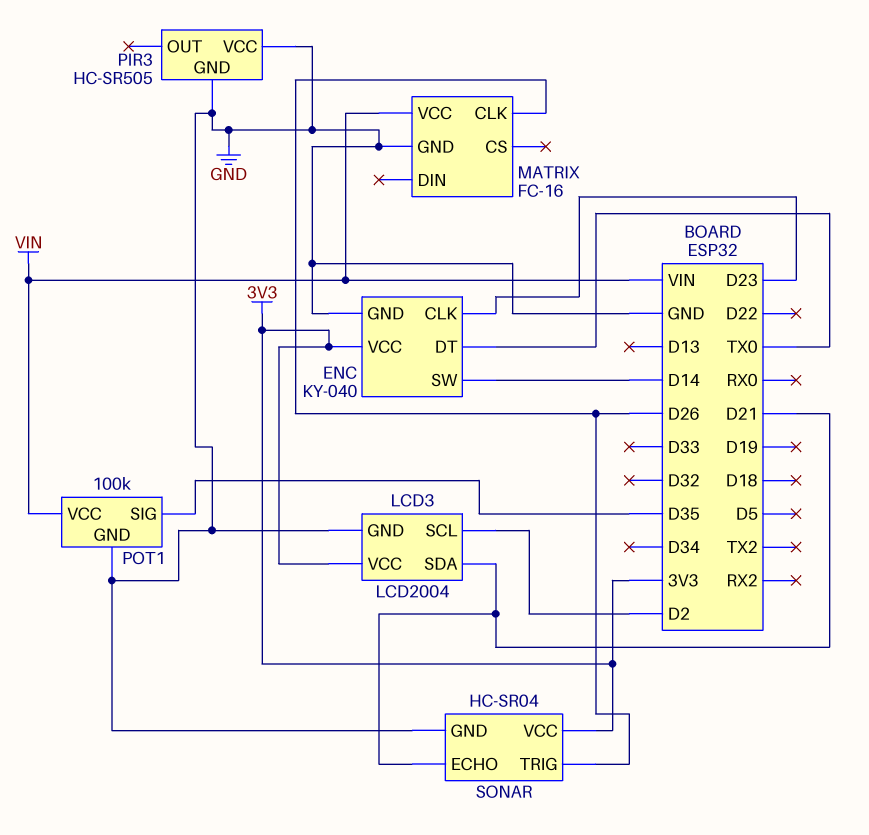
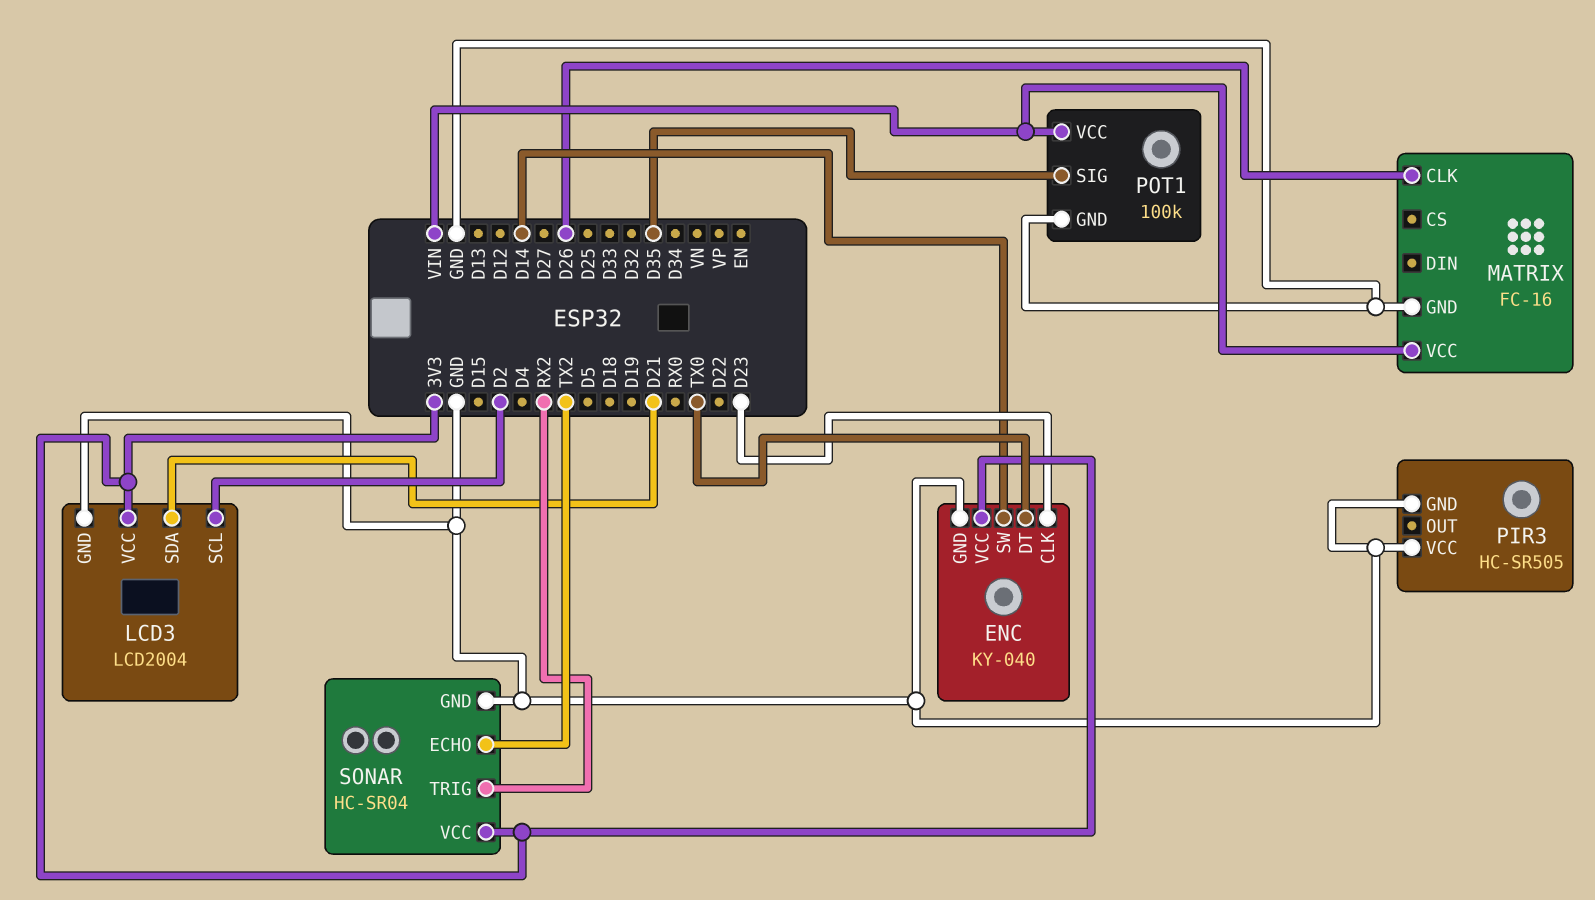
SONAR pin ECHO: D21 -> TX2
SONAR pin TRIG: D26 -> RX2

